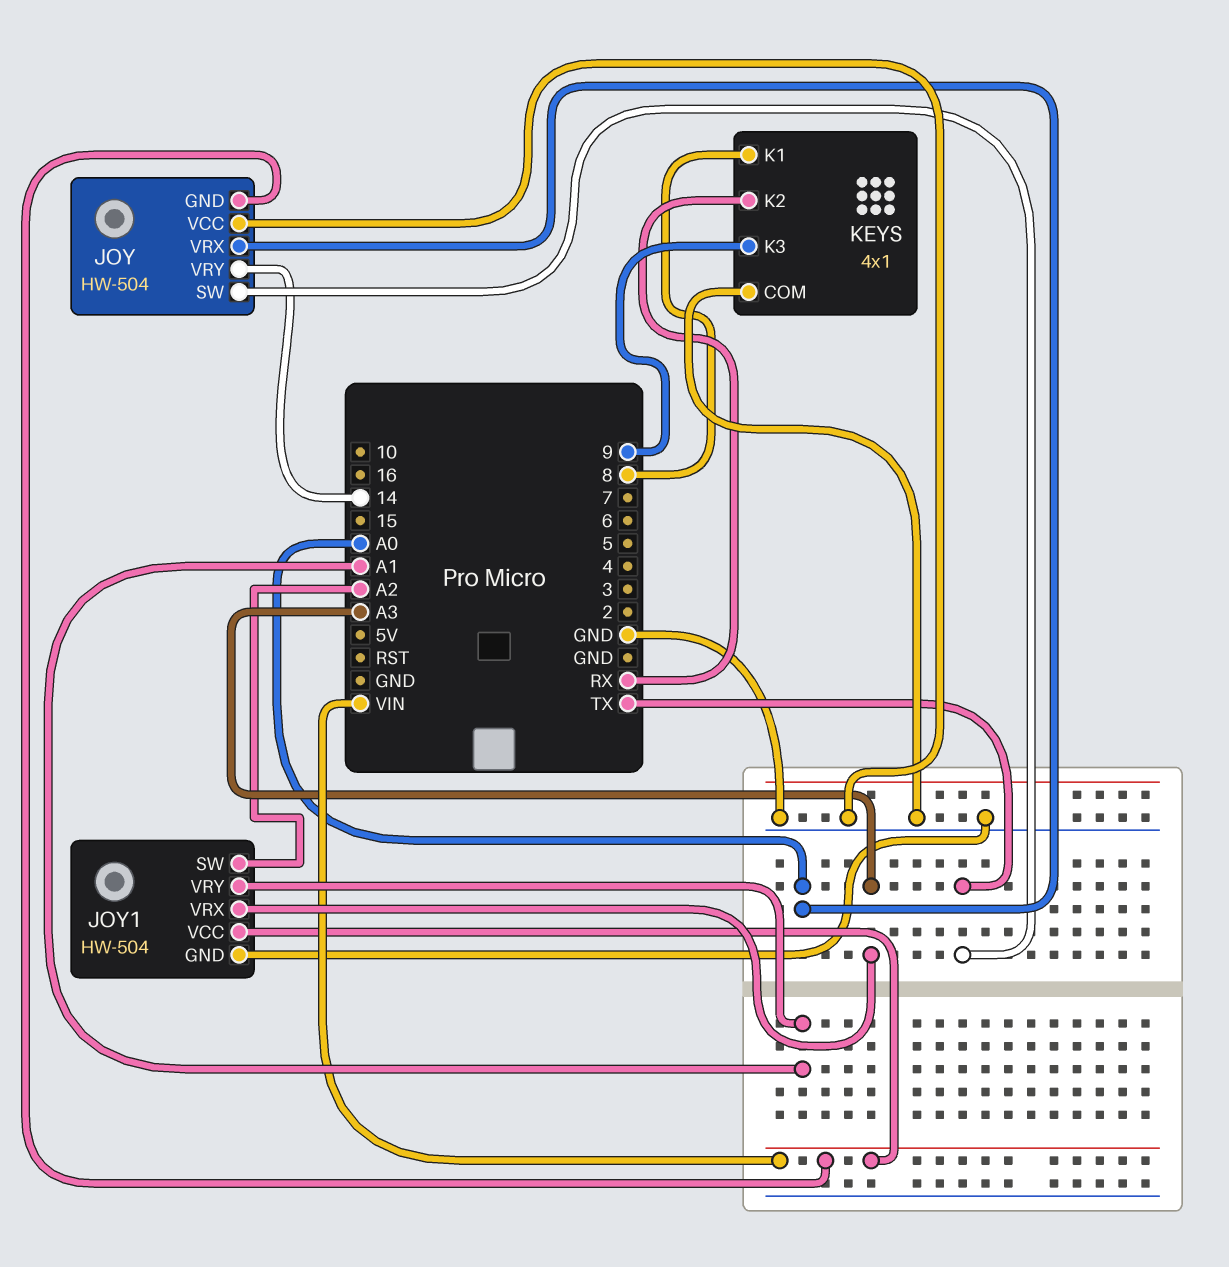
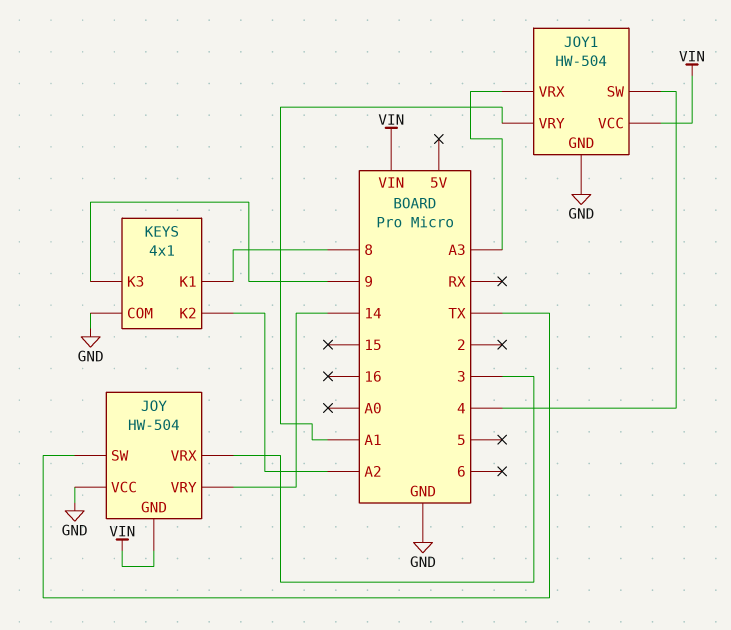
JOY pin VRX: A0 -> 3
JOY1 pin SW: A2 -> 4
KEYS pin K2: RX -> A2

